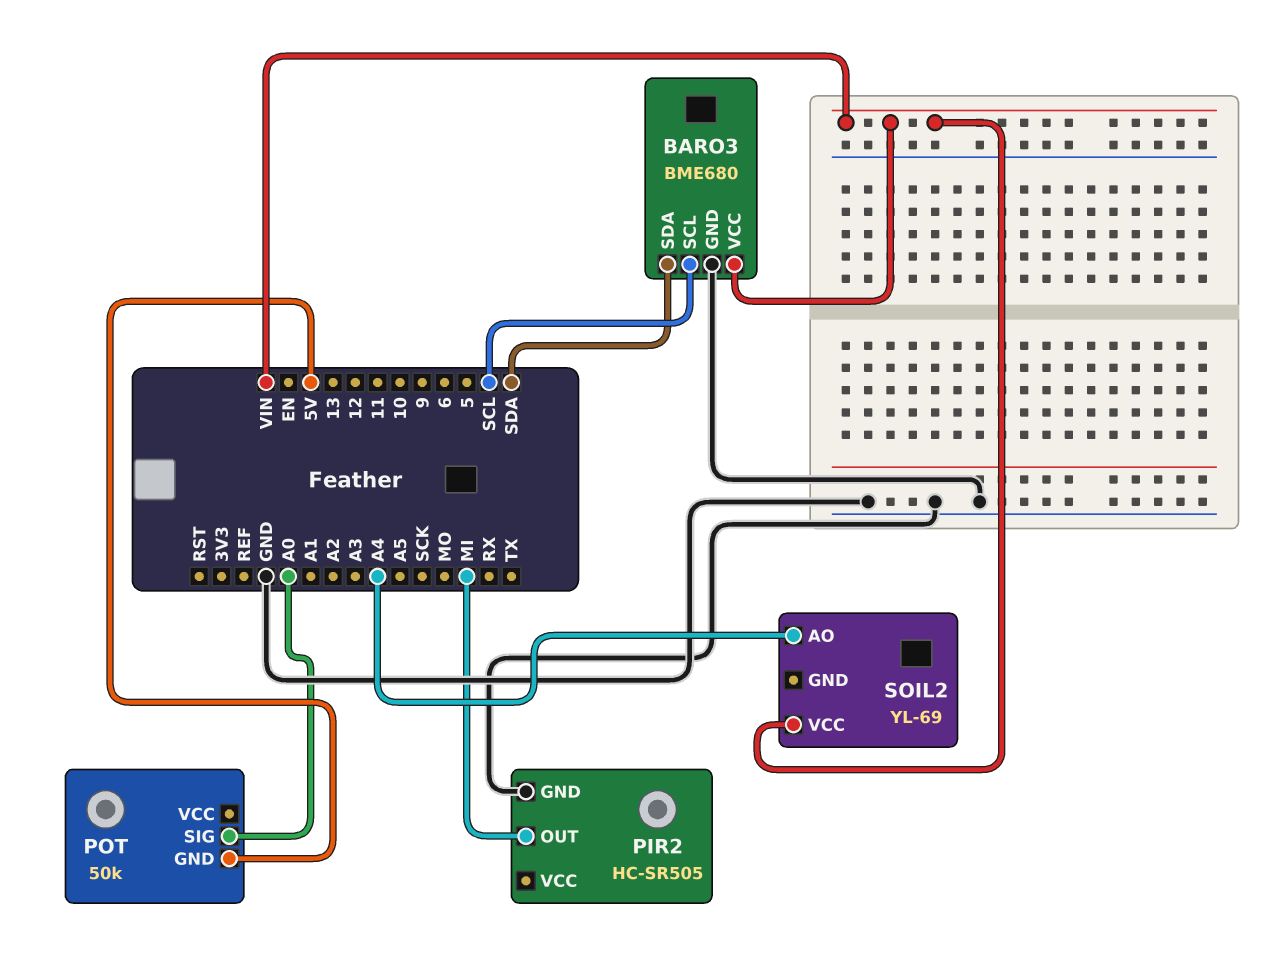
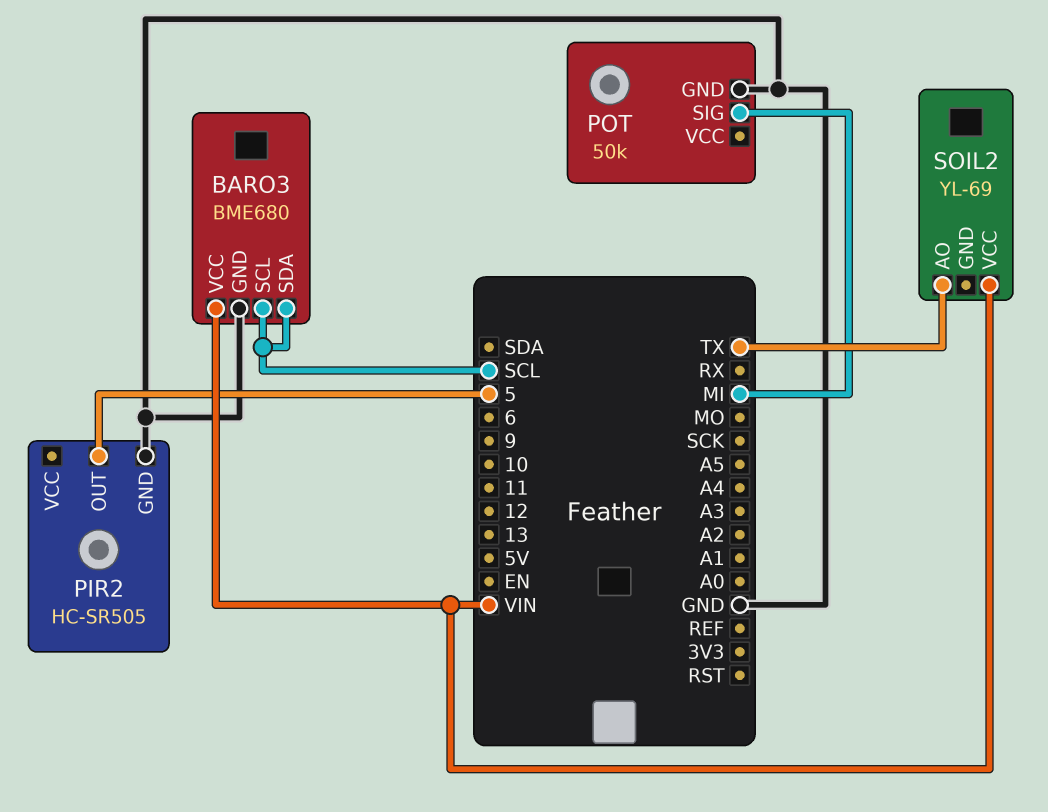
BARO3 pin SDA: SDA -> SCL
PIR2 pin OUT: MI -> 5
POT pin GND: 5V -> GND
POT pin SIG: A0 -> MI
SOIL2 pin AO: A4 -> TX

